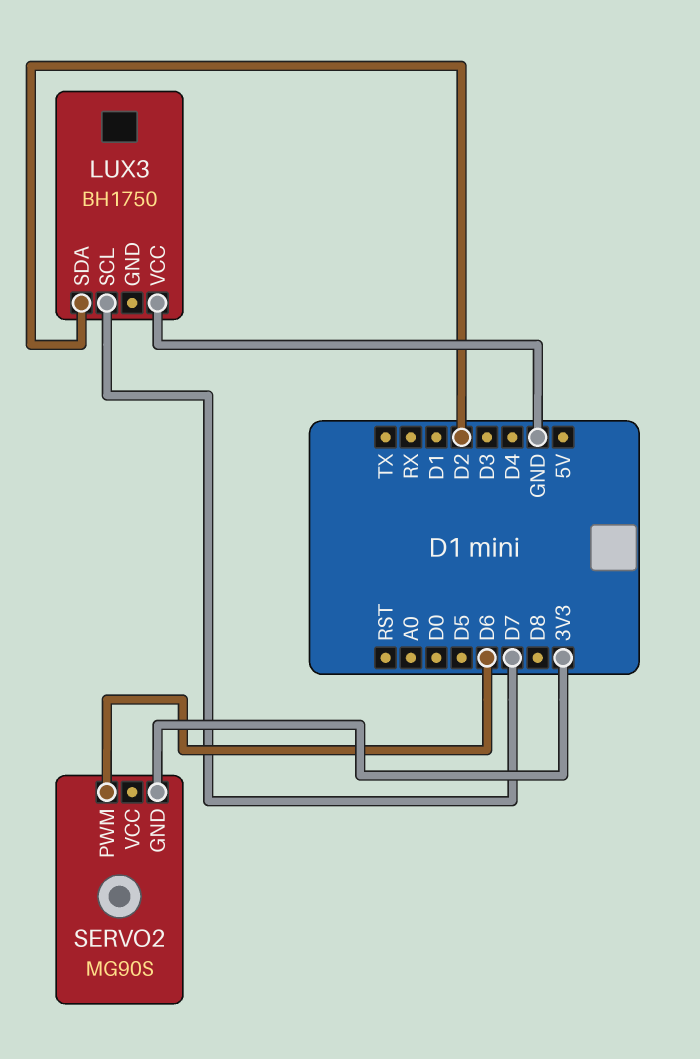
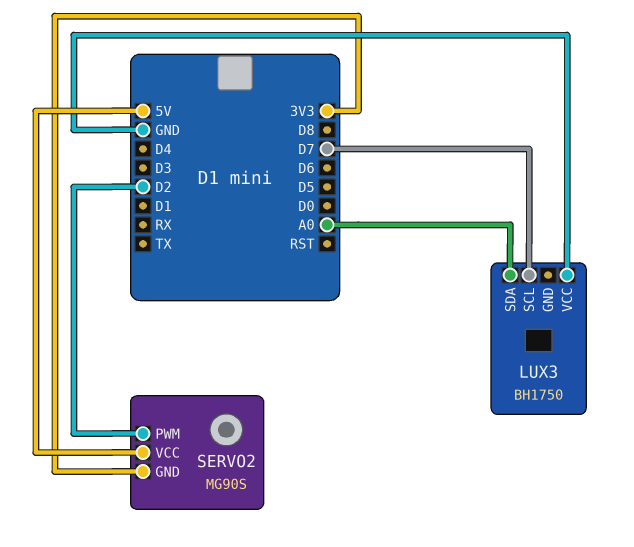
LUX3 pin SDA: D2 -> A0
SERVO2 pin PWM: D6 -> D2
SERVO2 pin VCC: none -> 5V

